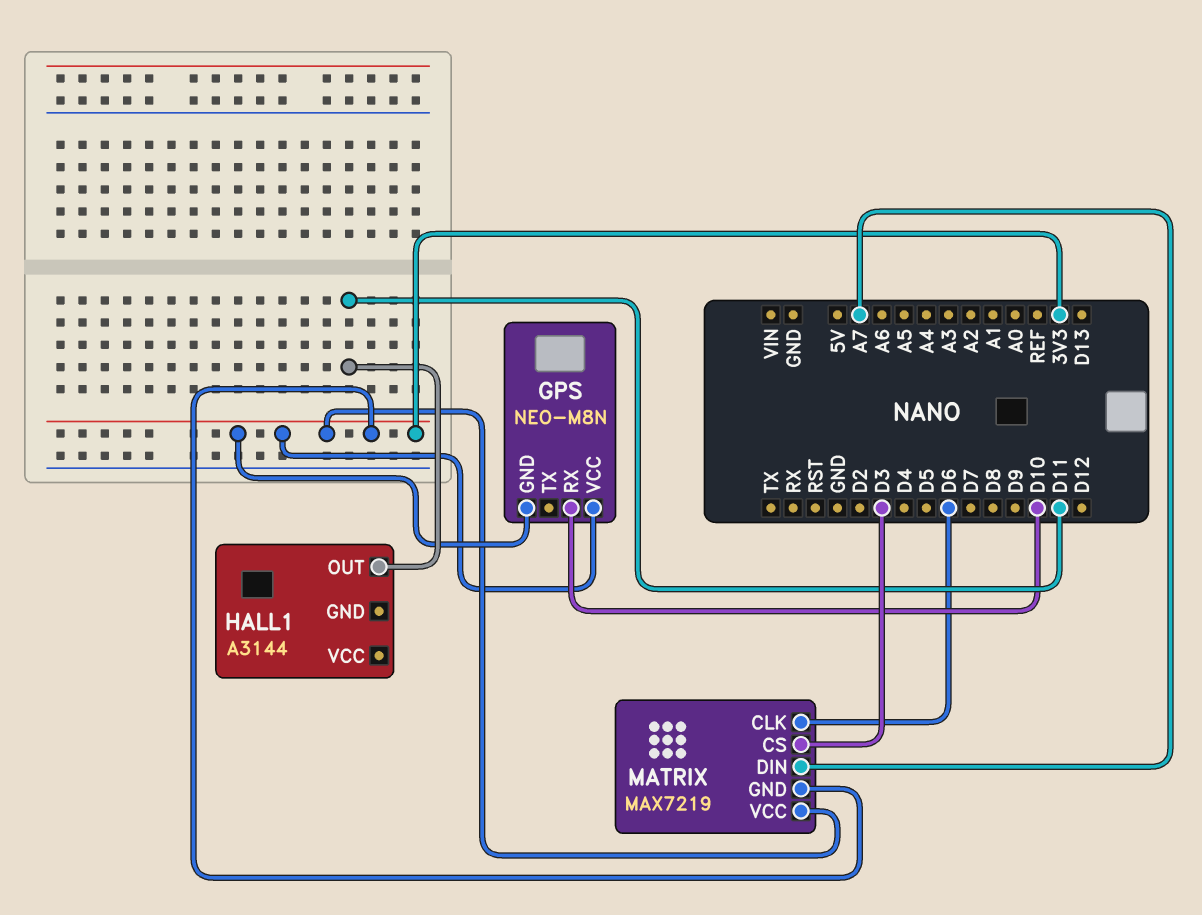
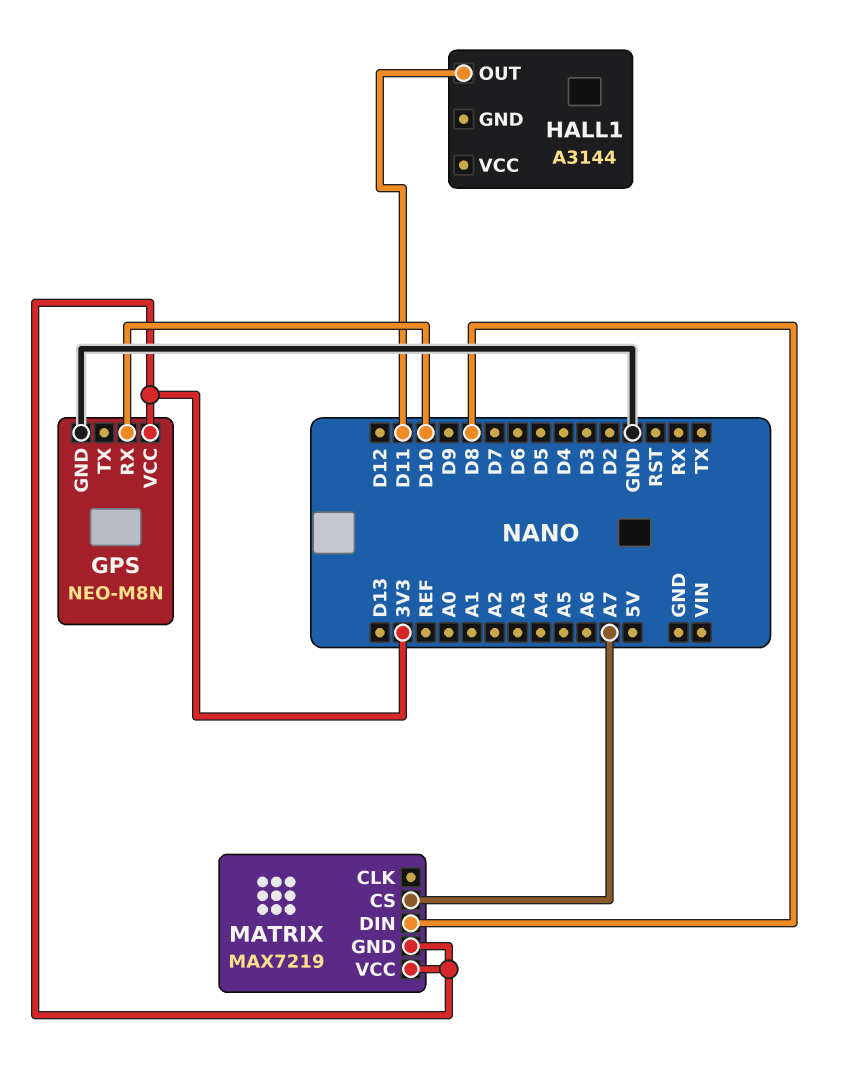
GPS pin GND: 3V3 -> GND
MATRIX pin CLK: D6 -> none
MATRIX pin CS: D3 -> A7
MATRIX pin DIN: A7 -> D8

